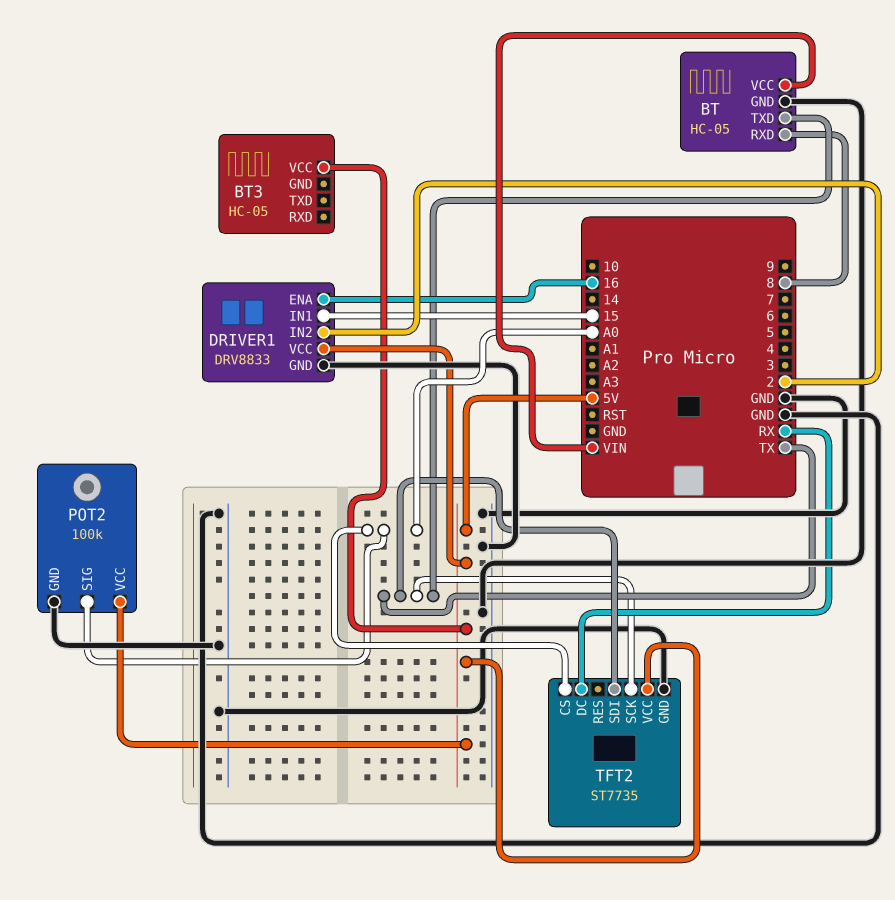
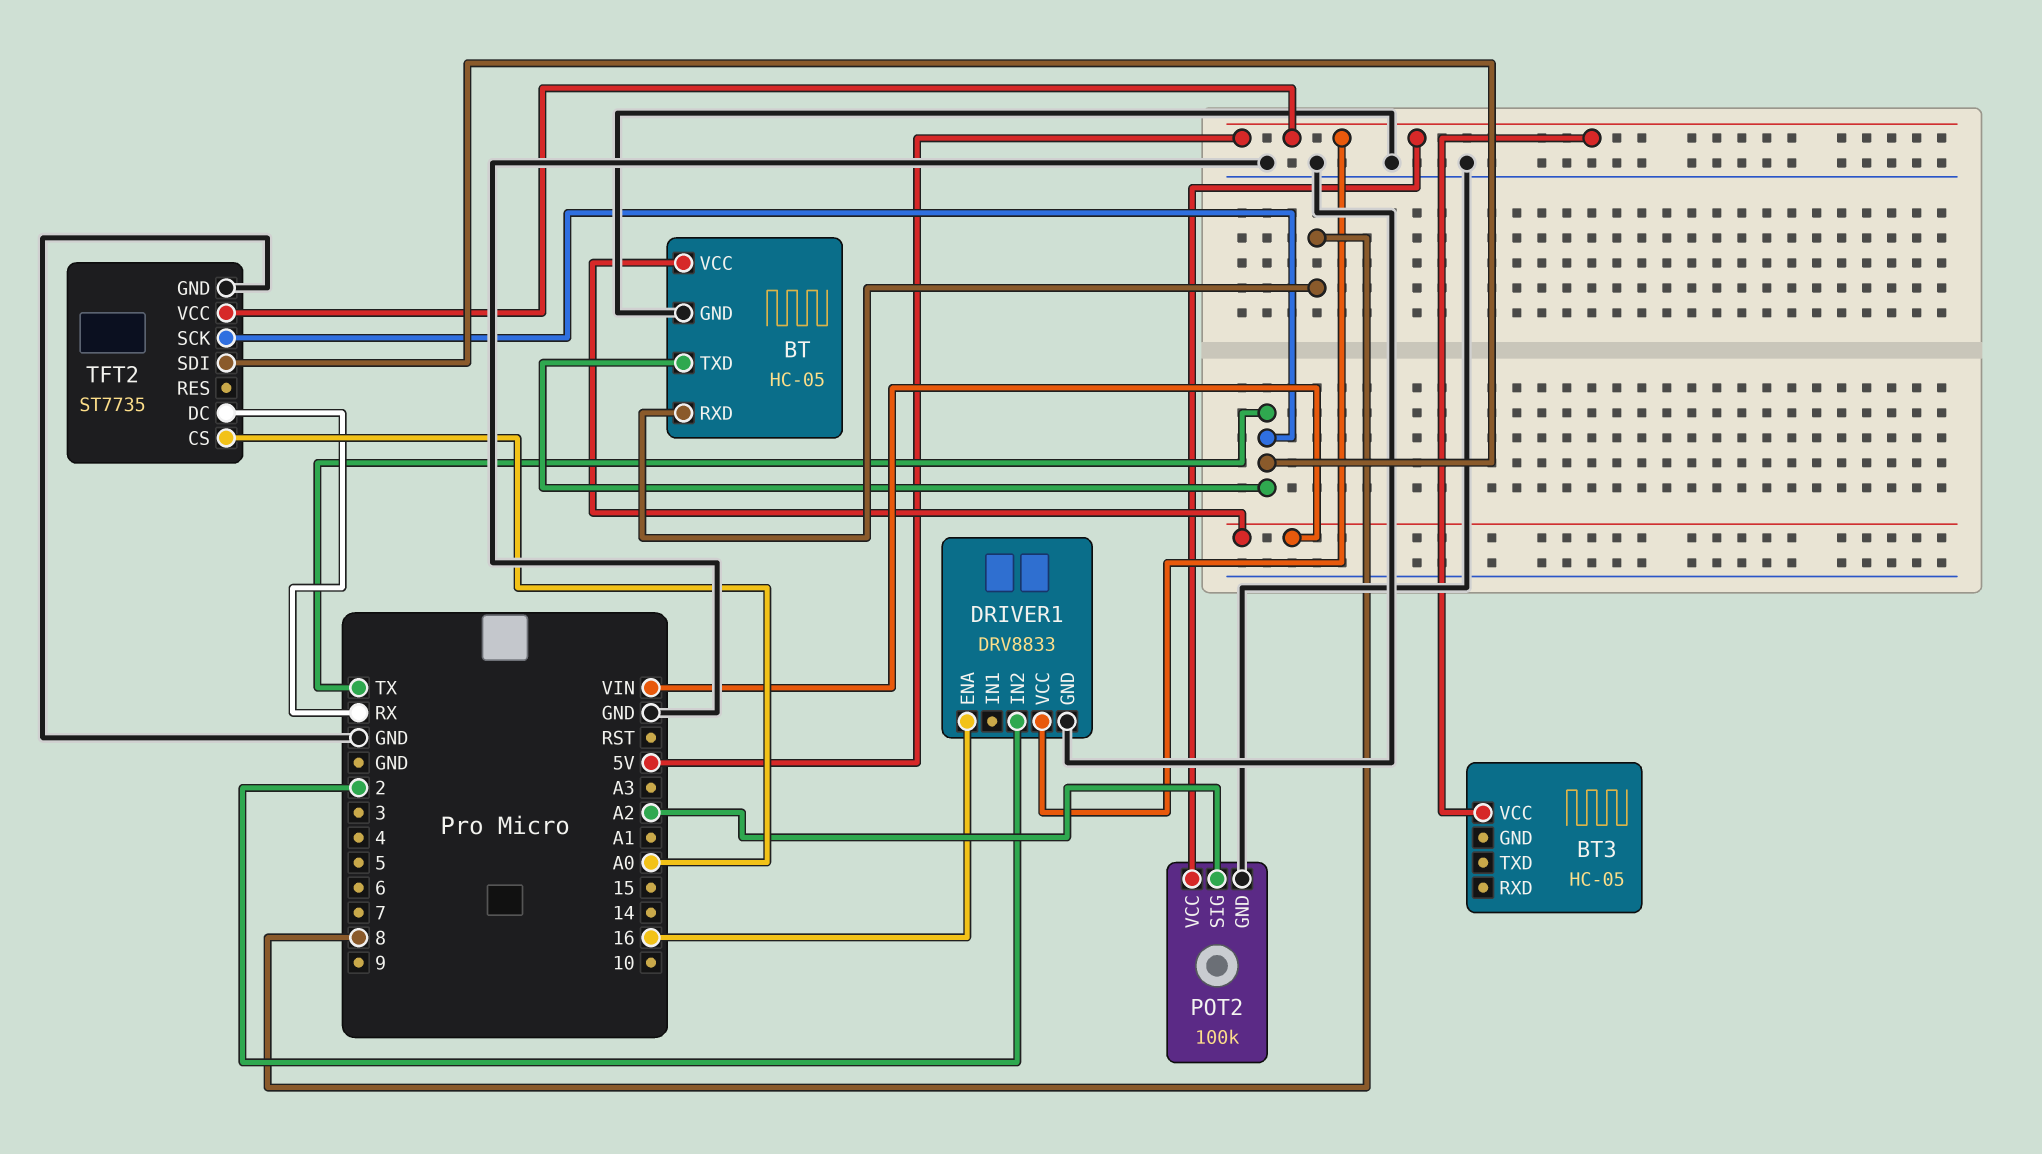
DRIVER1 pin IN1: 15 -> none
POT2 pin SIG: A0 -> A2

